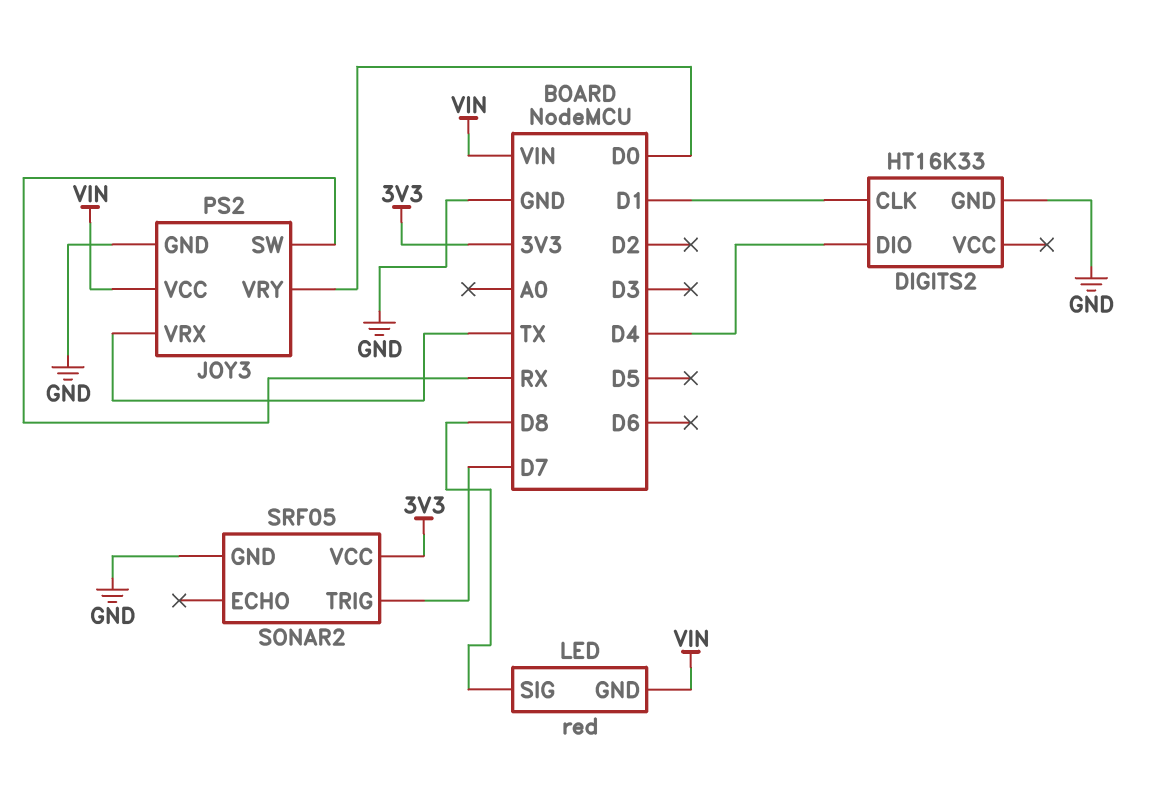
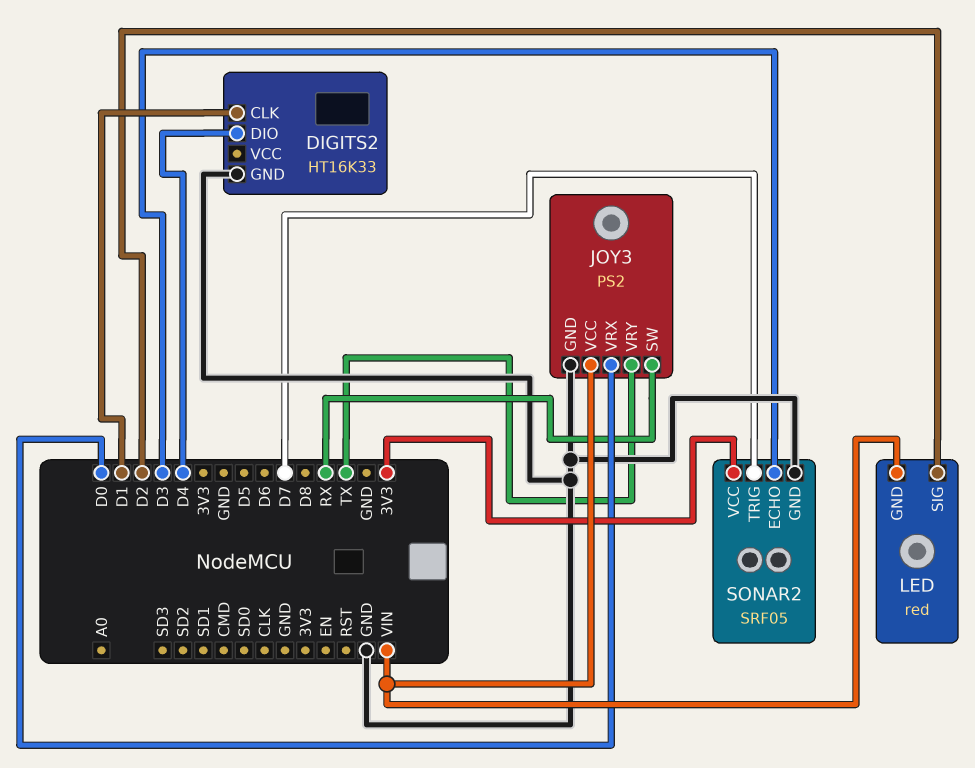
JOY3 pin VRX: TX -> D0
JOY3 pin VRY: D0 -> TX
LED pin SIG: D8 -> D2
SONAR2 pin ECHO: none -> D3

